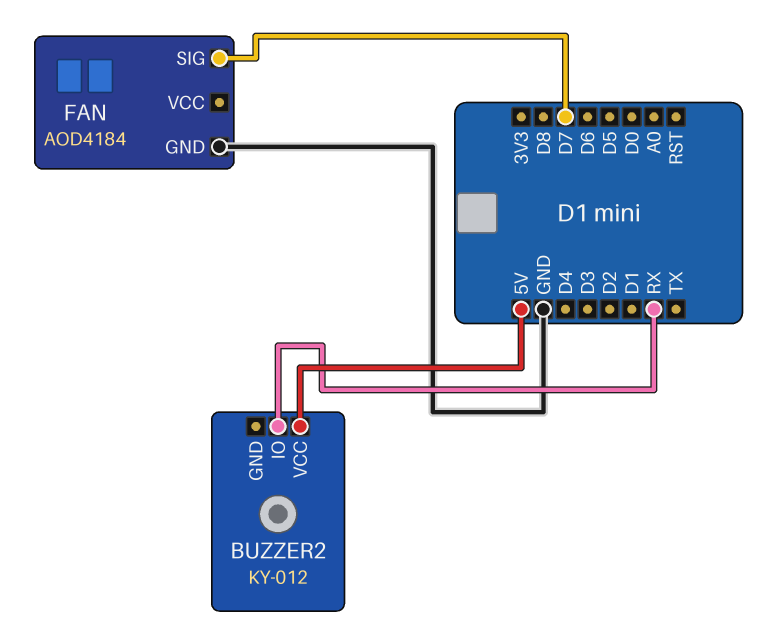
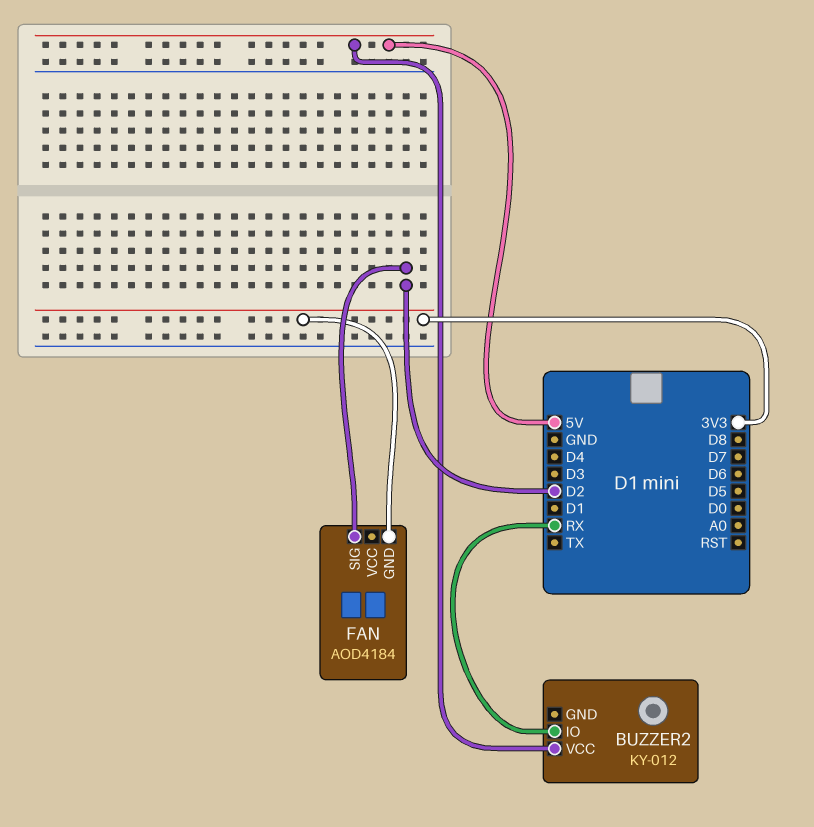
FAN pin GND: GND -> 3V3
FAN pin SIG: D7 -> D2

